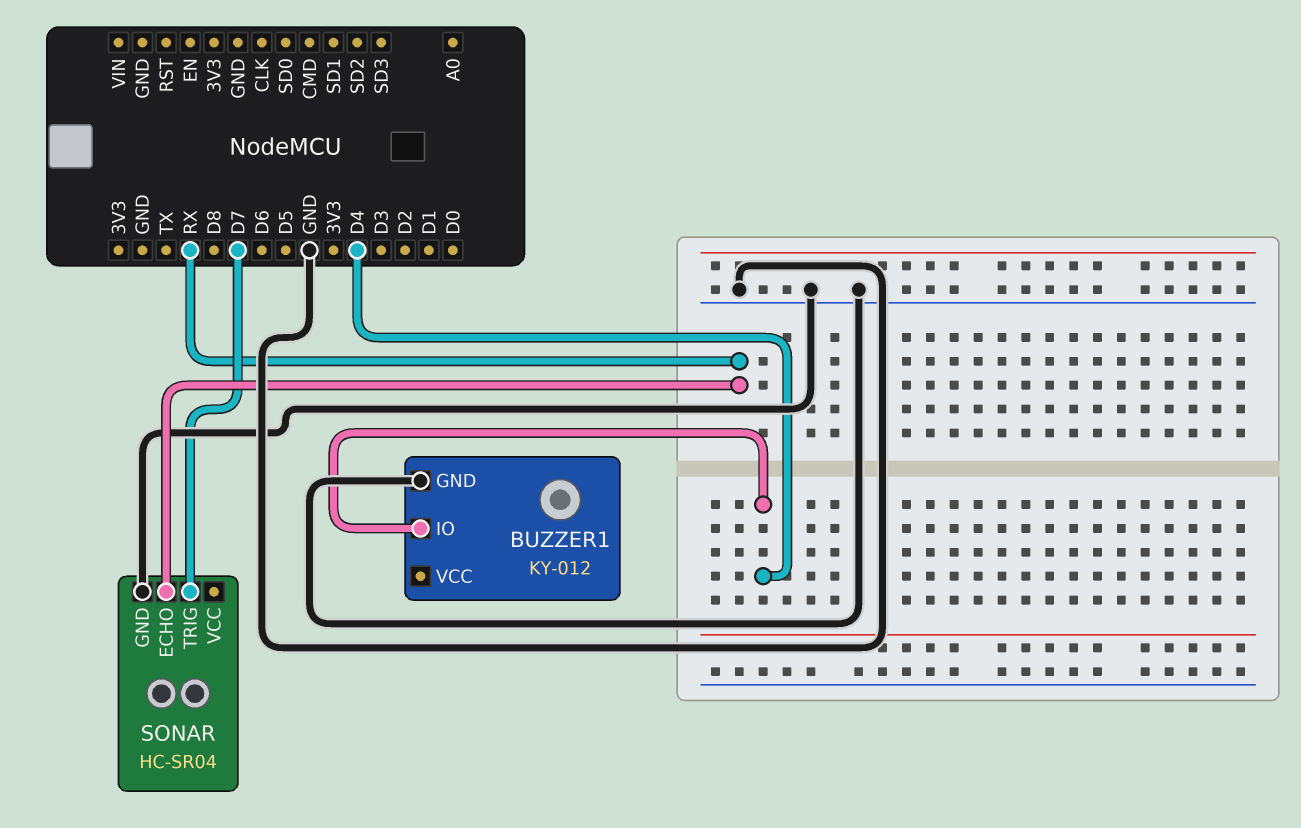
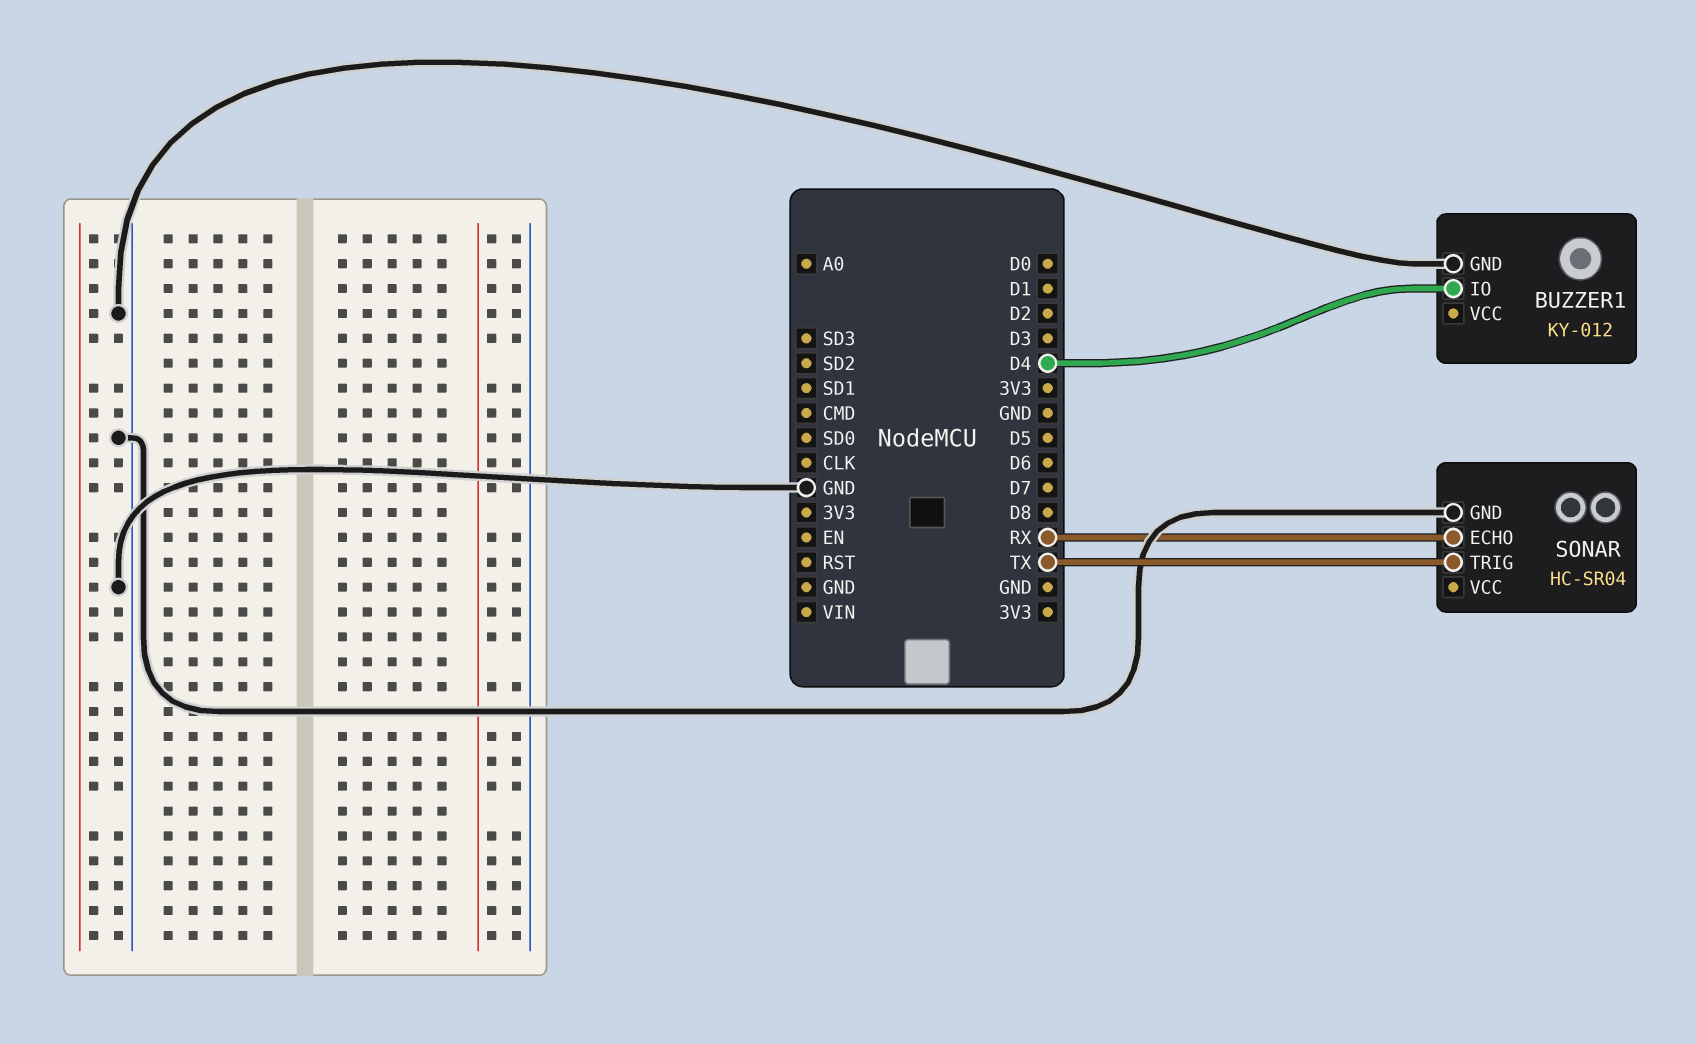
SONAR pin TRIG: D7 -> TX

